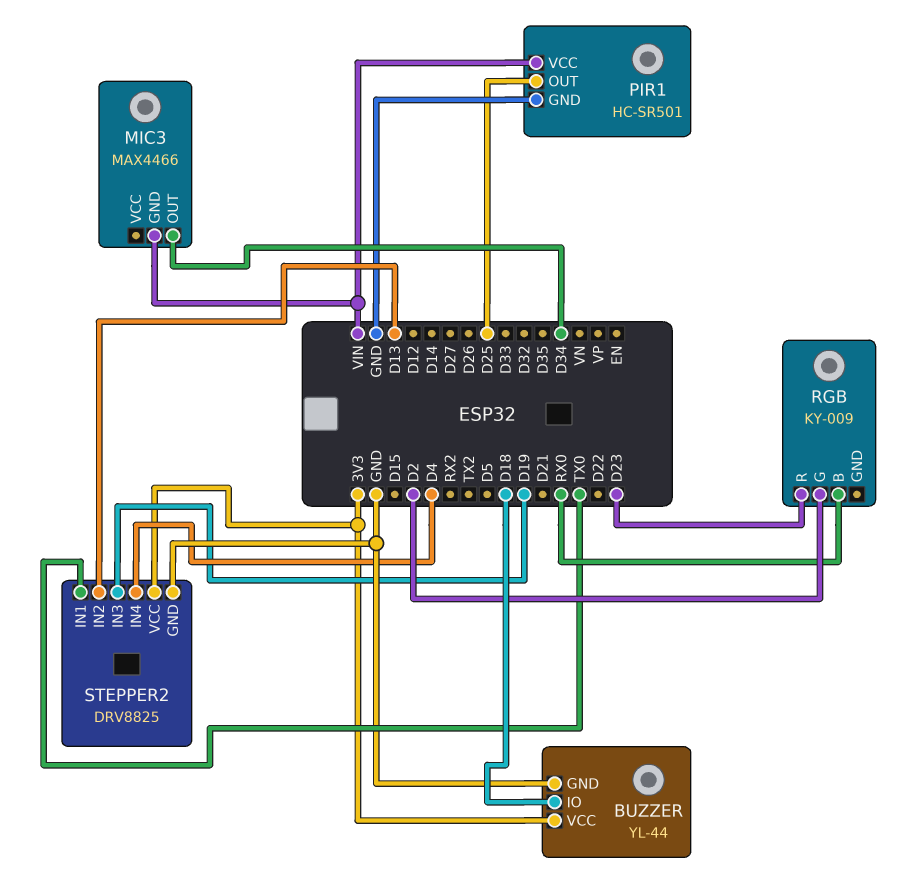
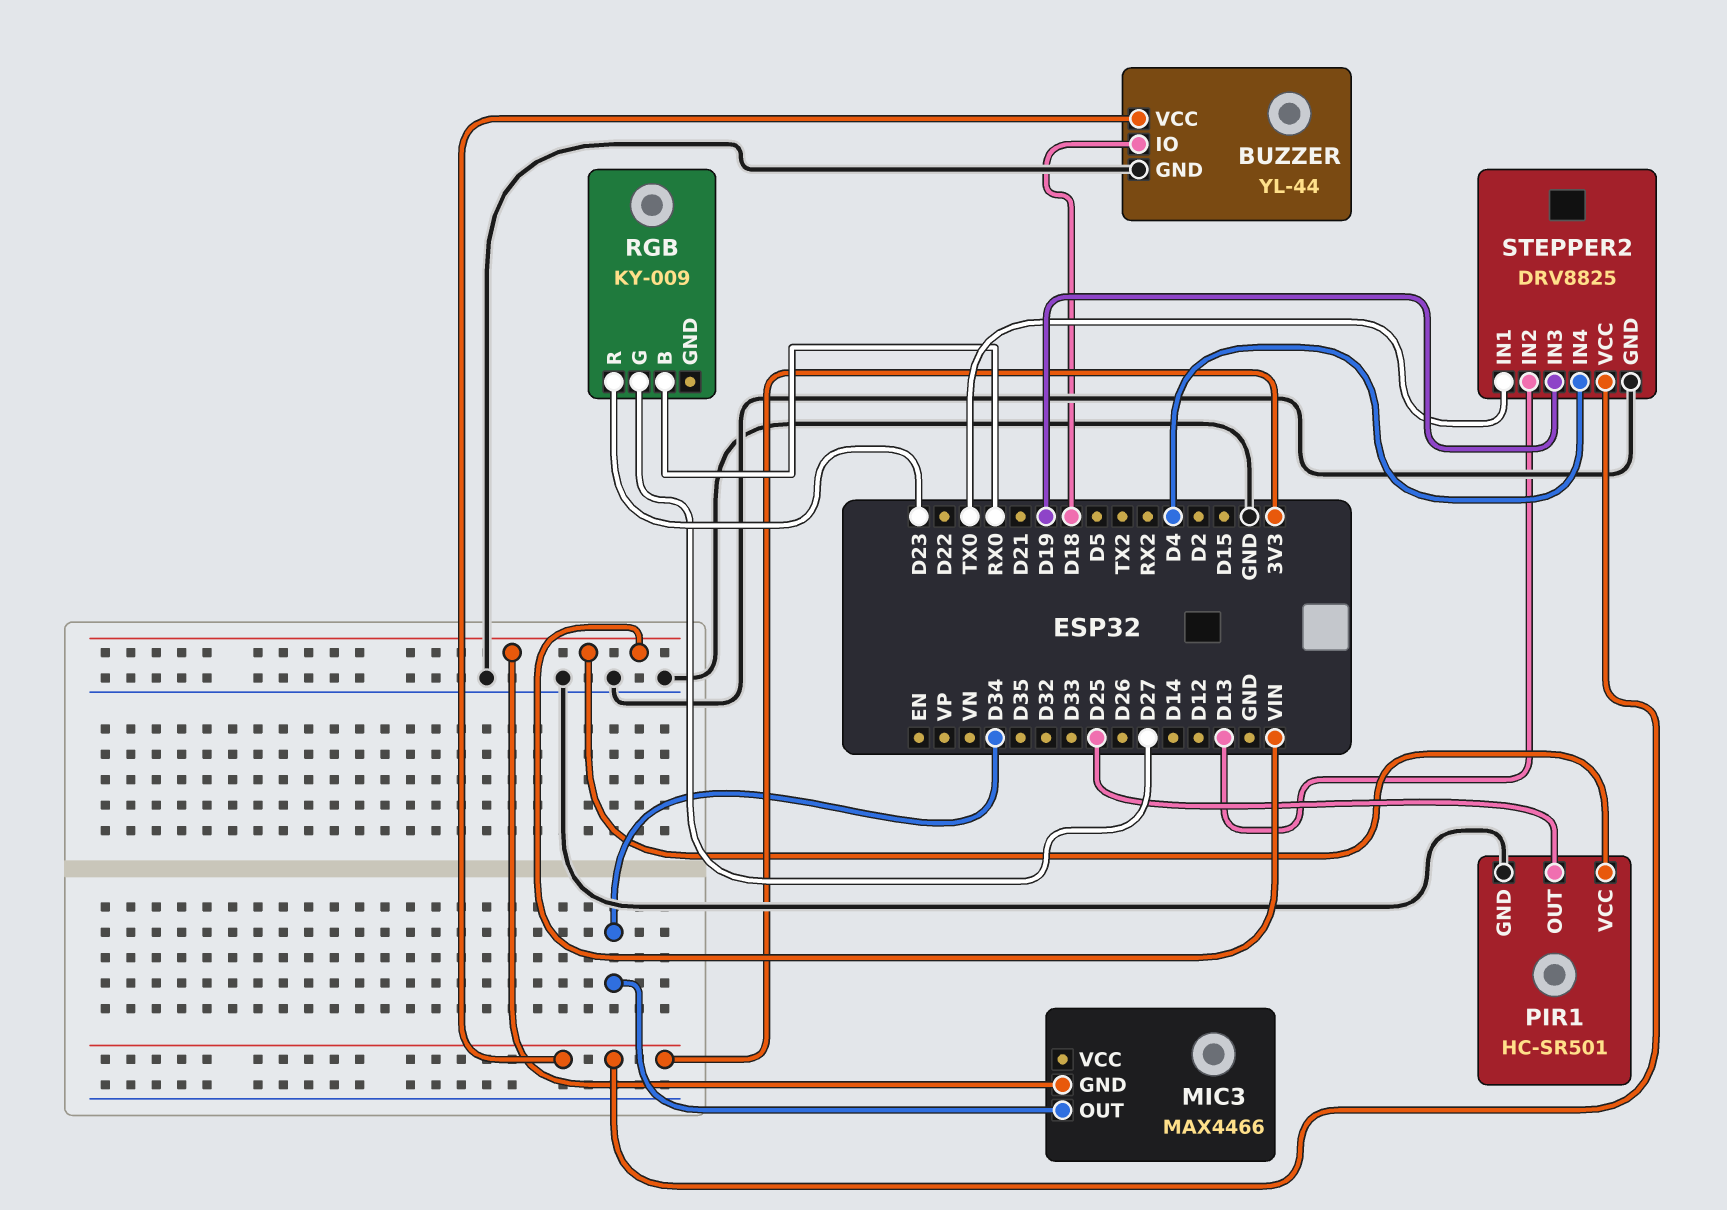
RGB pin G: D2 -> D27

